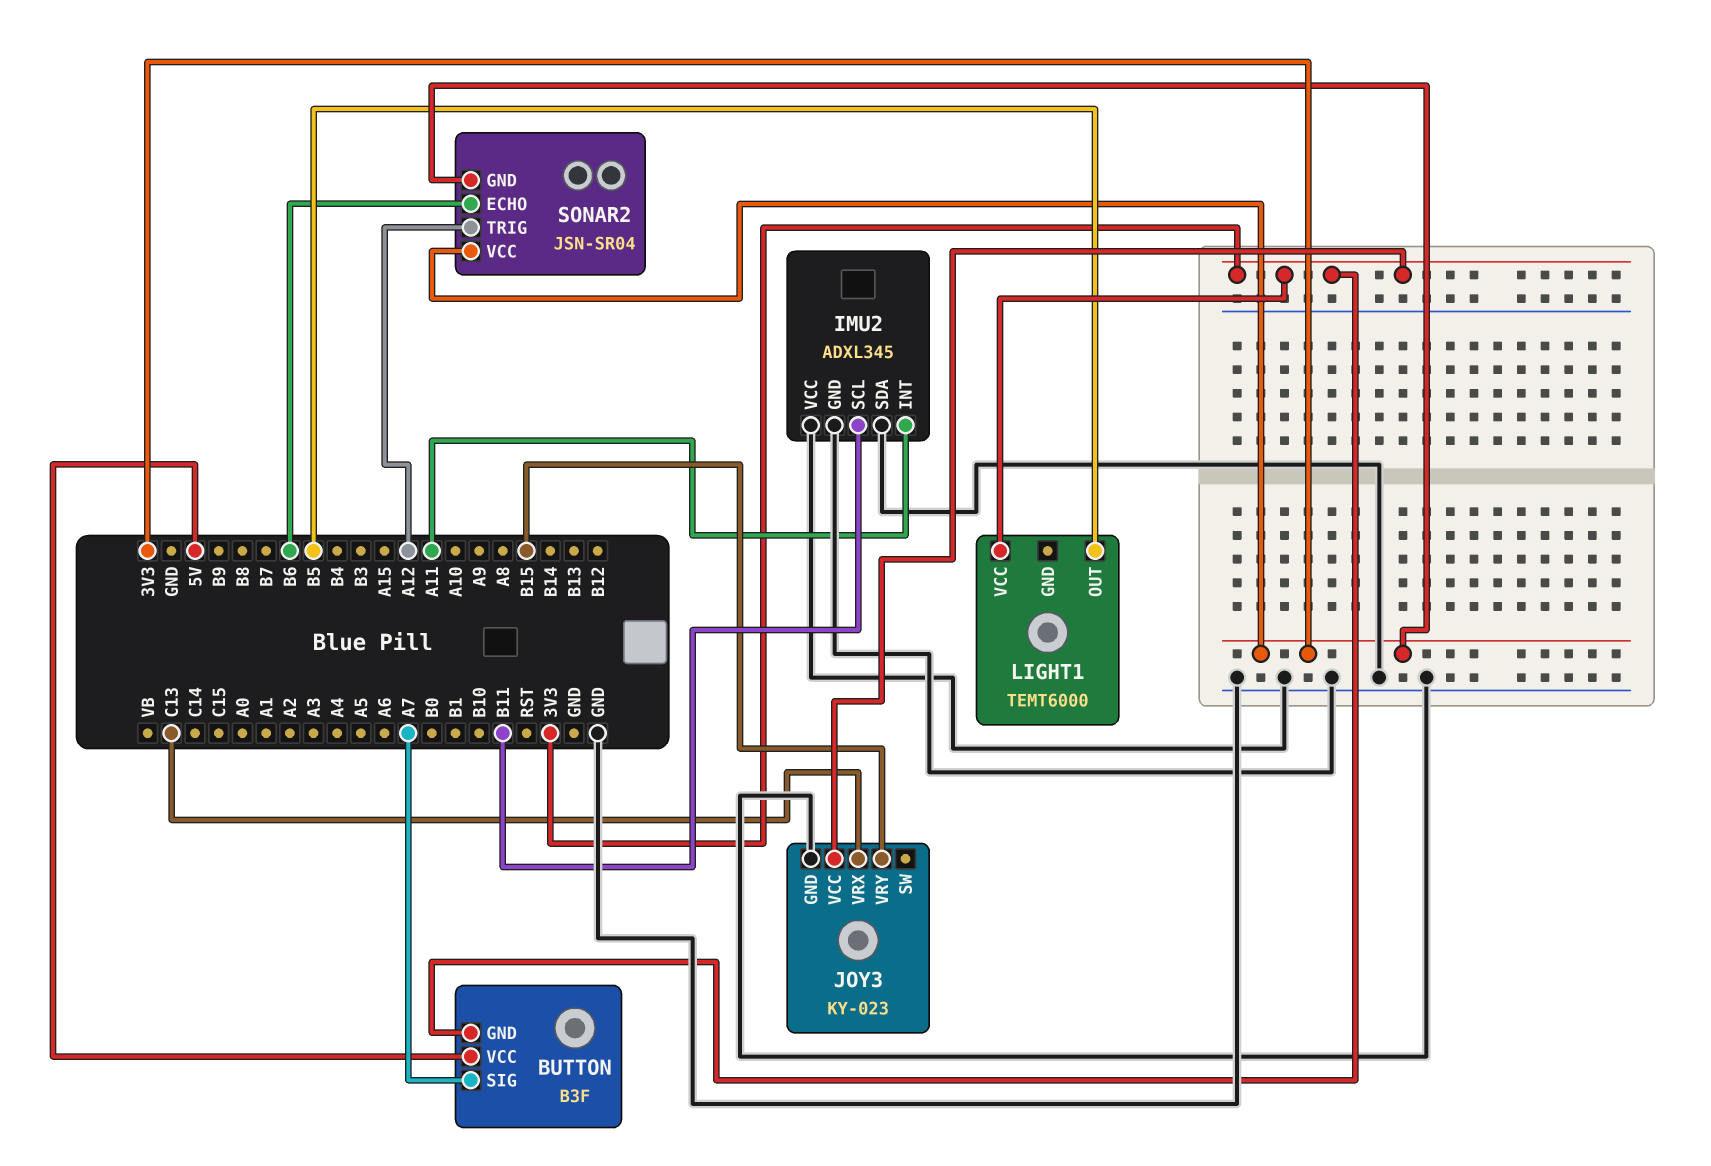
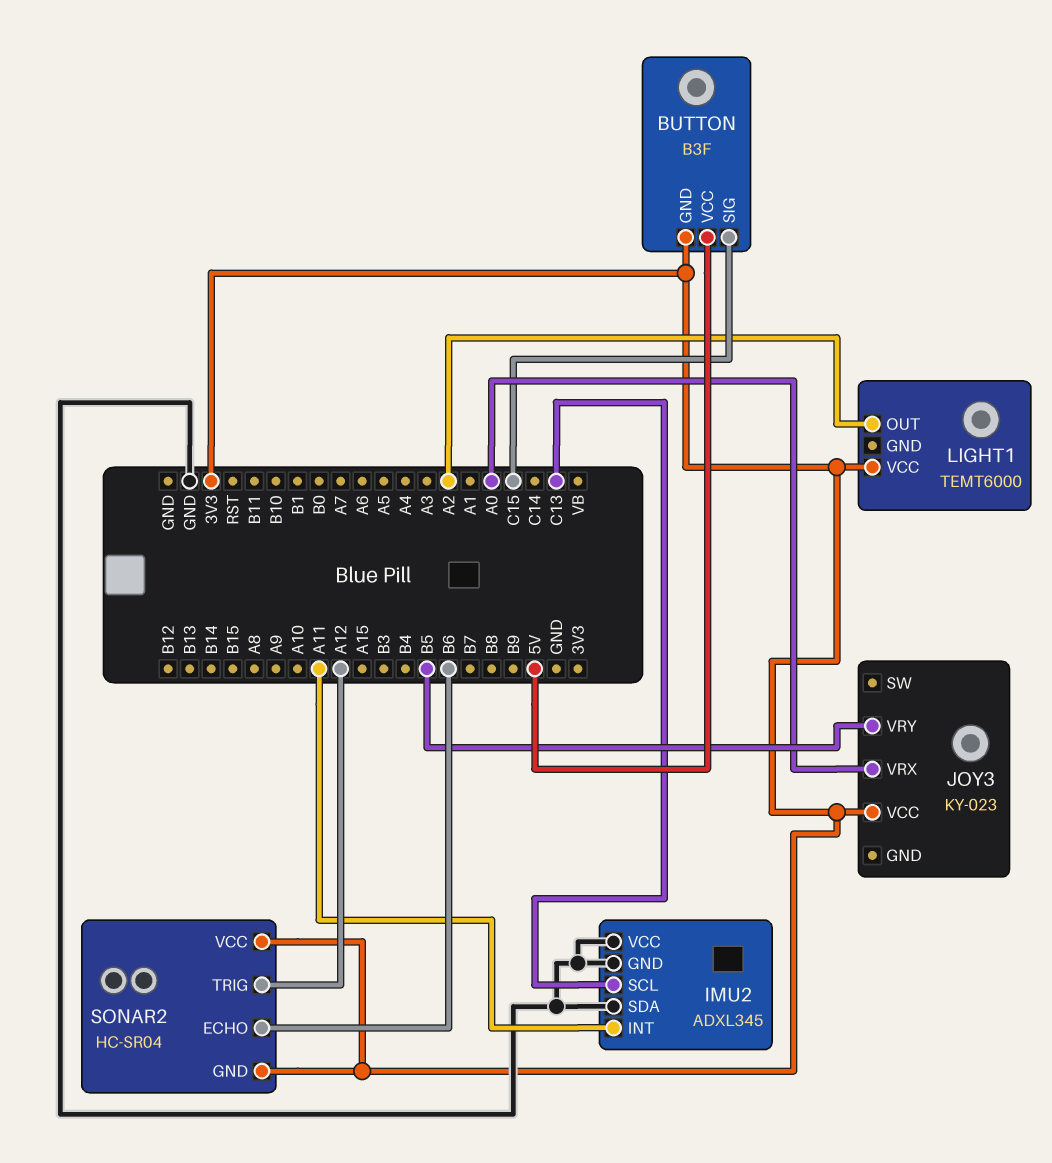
BUTTON pin SIG: A7 -> C15
IMU2 pin SCL: B11 -> C13
JOY3 pin GND: GND -> none
JOY3 pin VRX: C13 -> A0
JOY3 pin VRY: B15 -> B5
LIGHT1 pin OUT: B5 -> A2
SONAR2: JSN-SR04 -> HC-SR04

